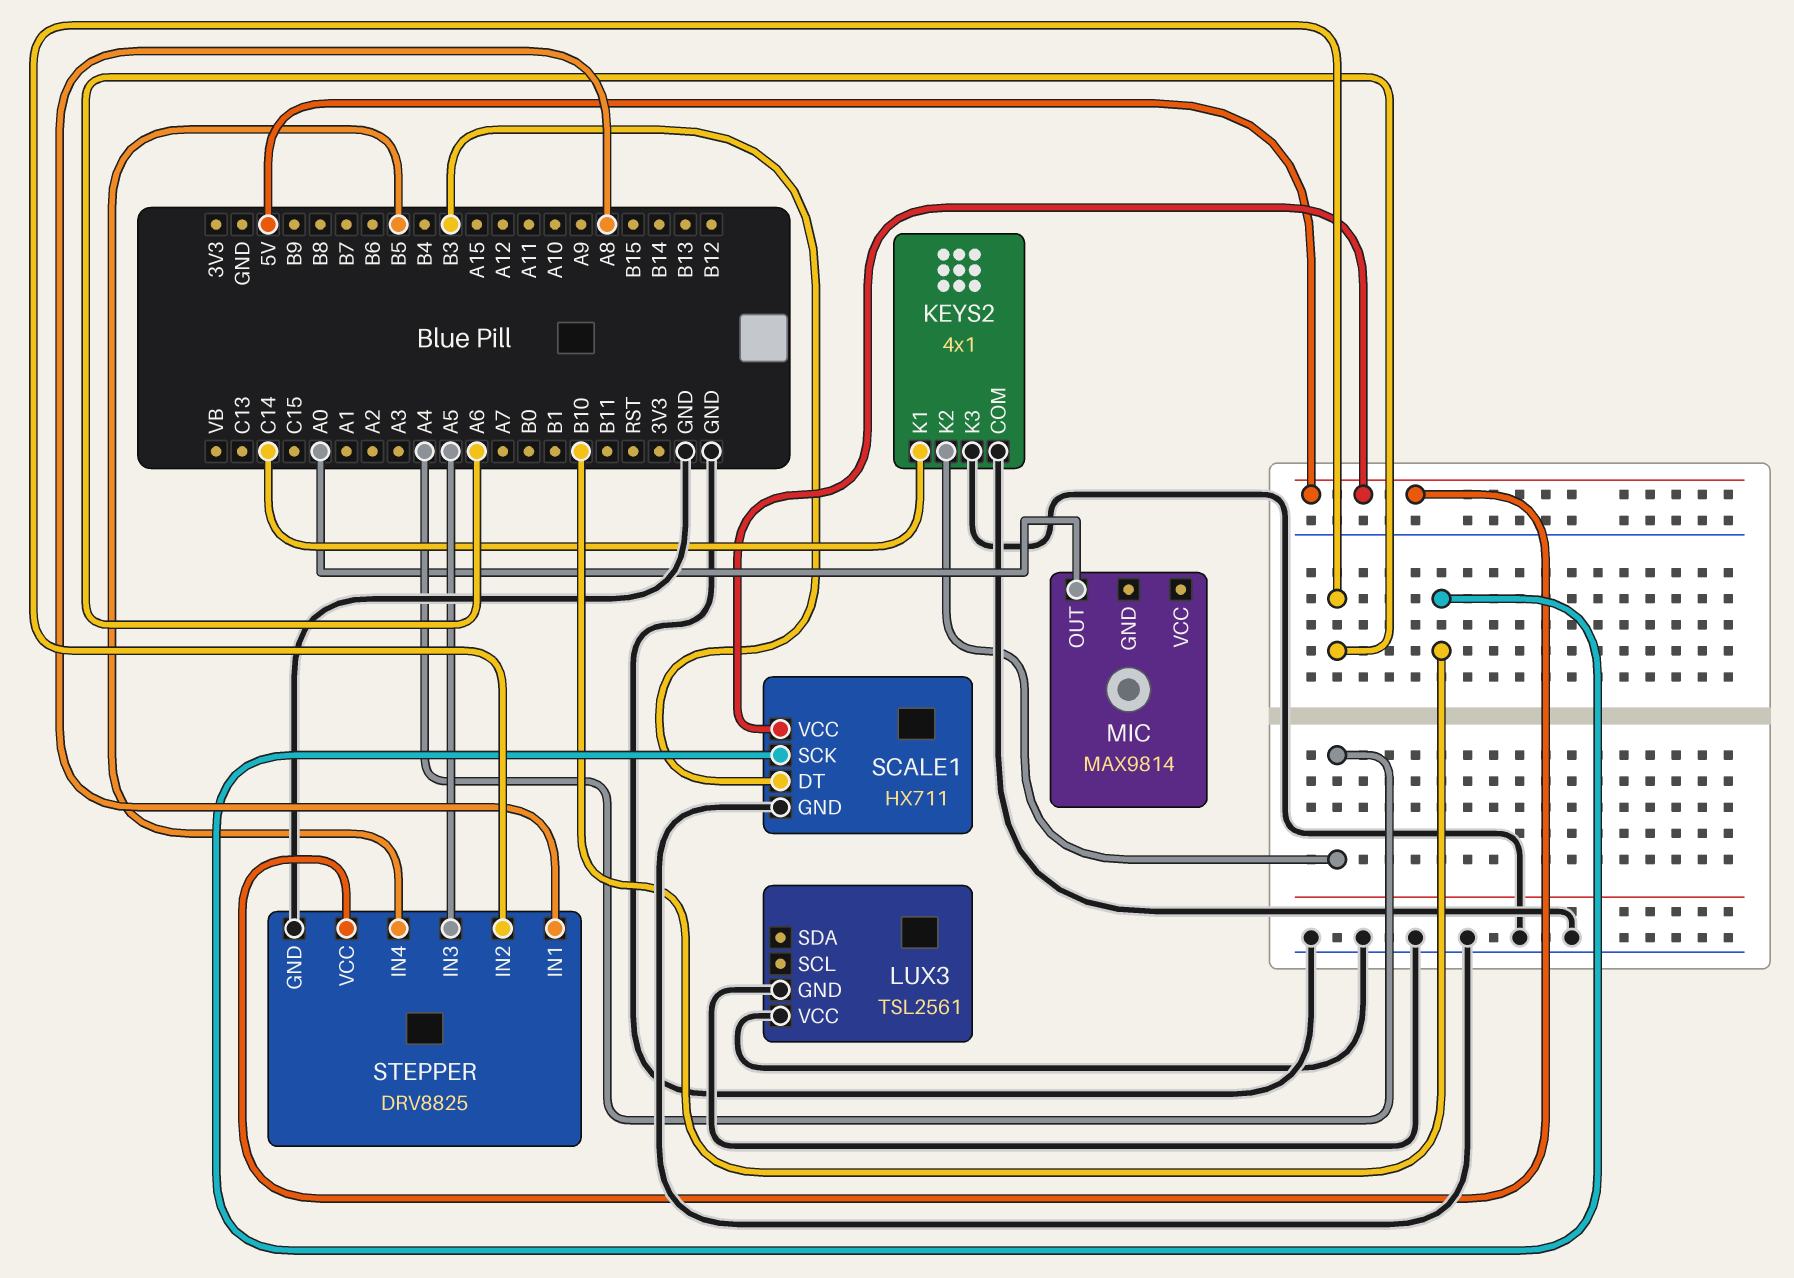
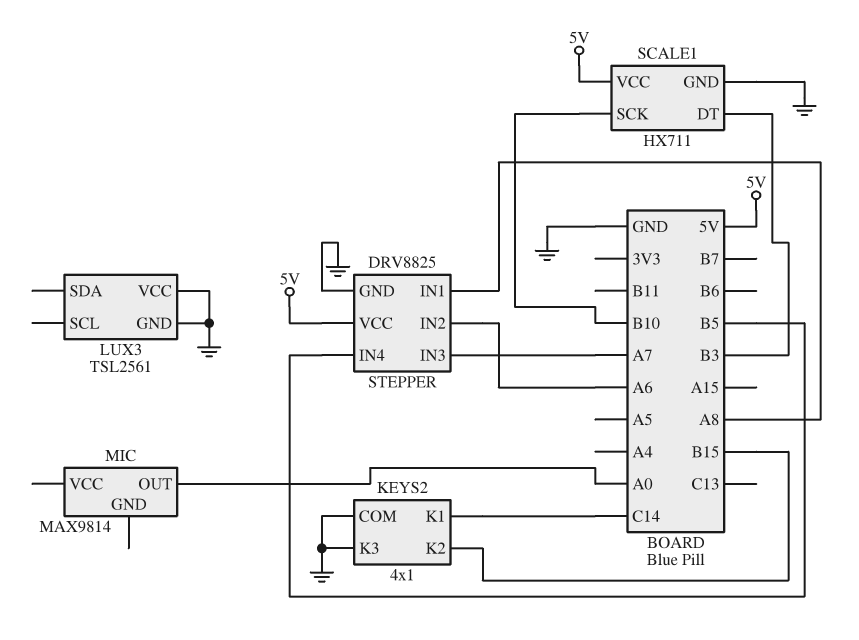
KEYS2 pin K2: A4 -> B15
STEPPER pin IN3: A5 -> A7

